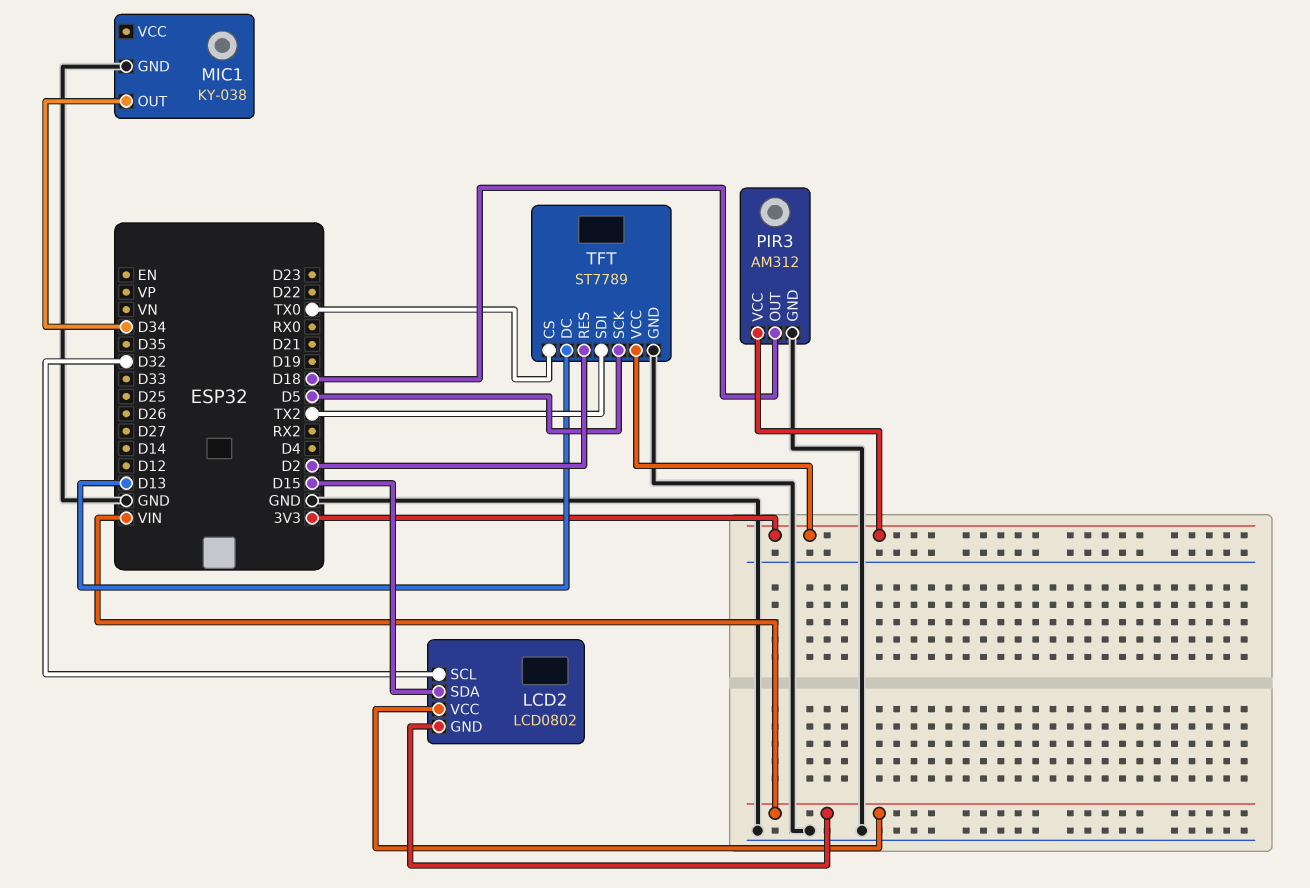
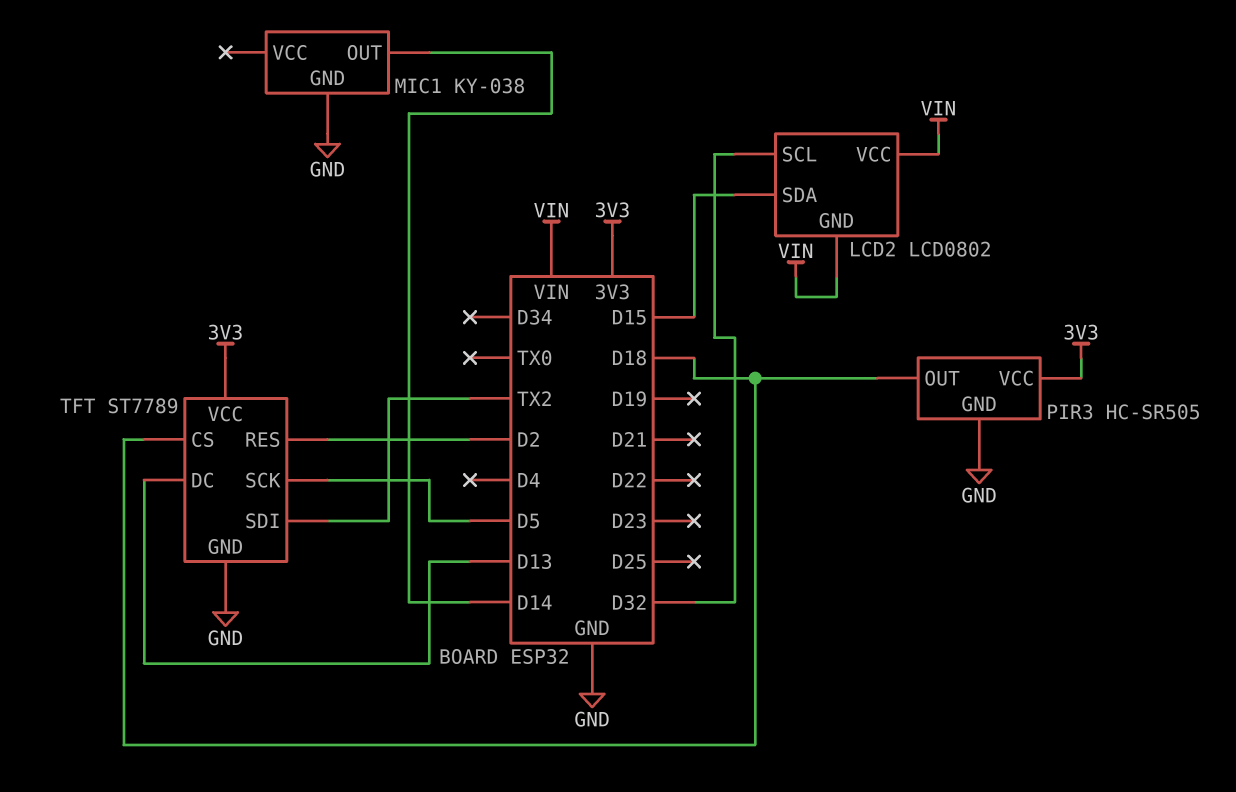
MIC1 pin OUT: D34 -> D14
PIR3: AM312 -> HC-SR505
TFT pin CS: TX0 -> D18

